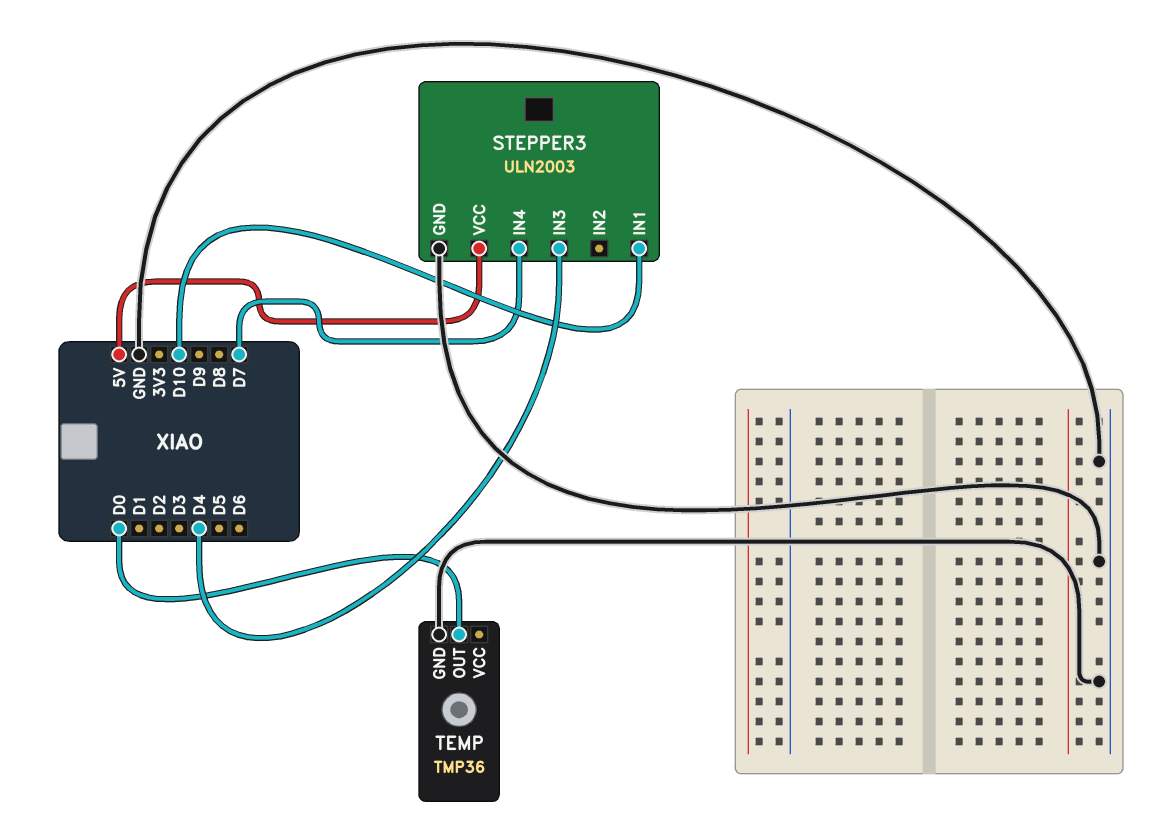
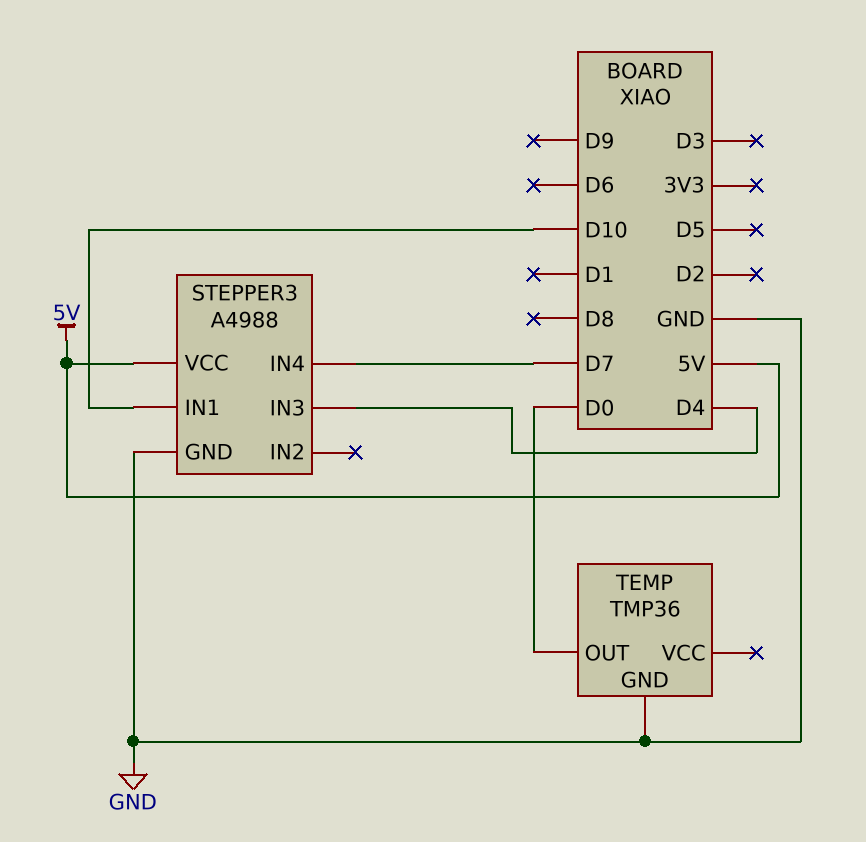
STEPPER3: ULN2003 -> A4988

